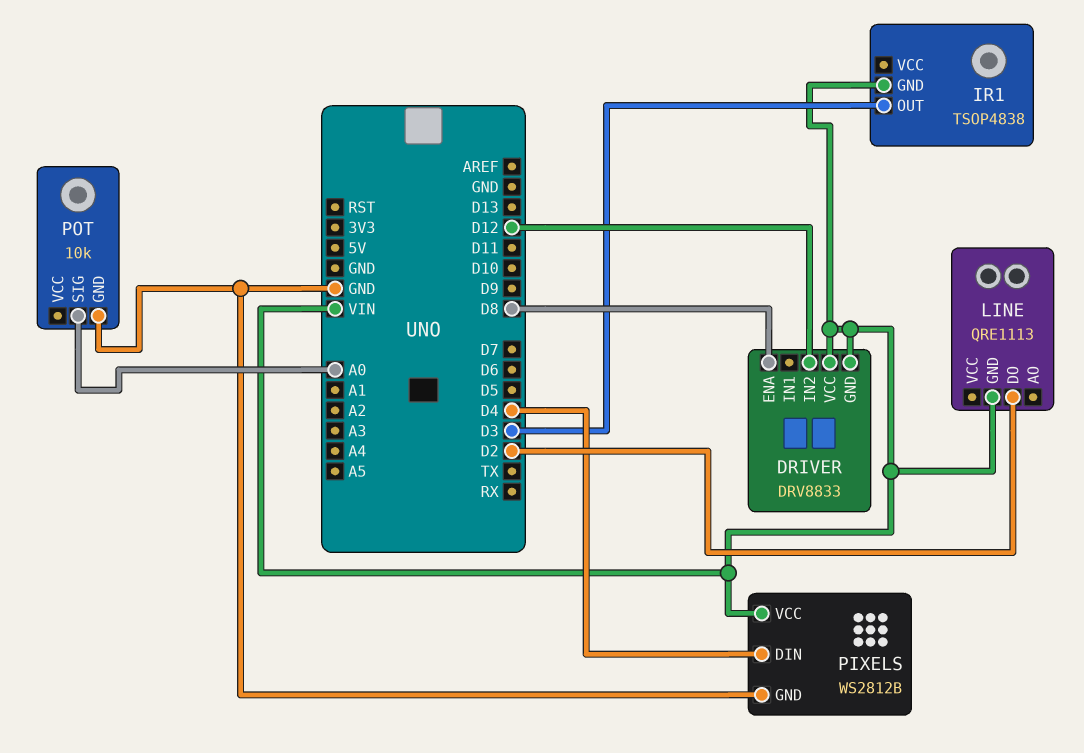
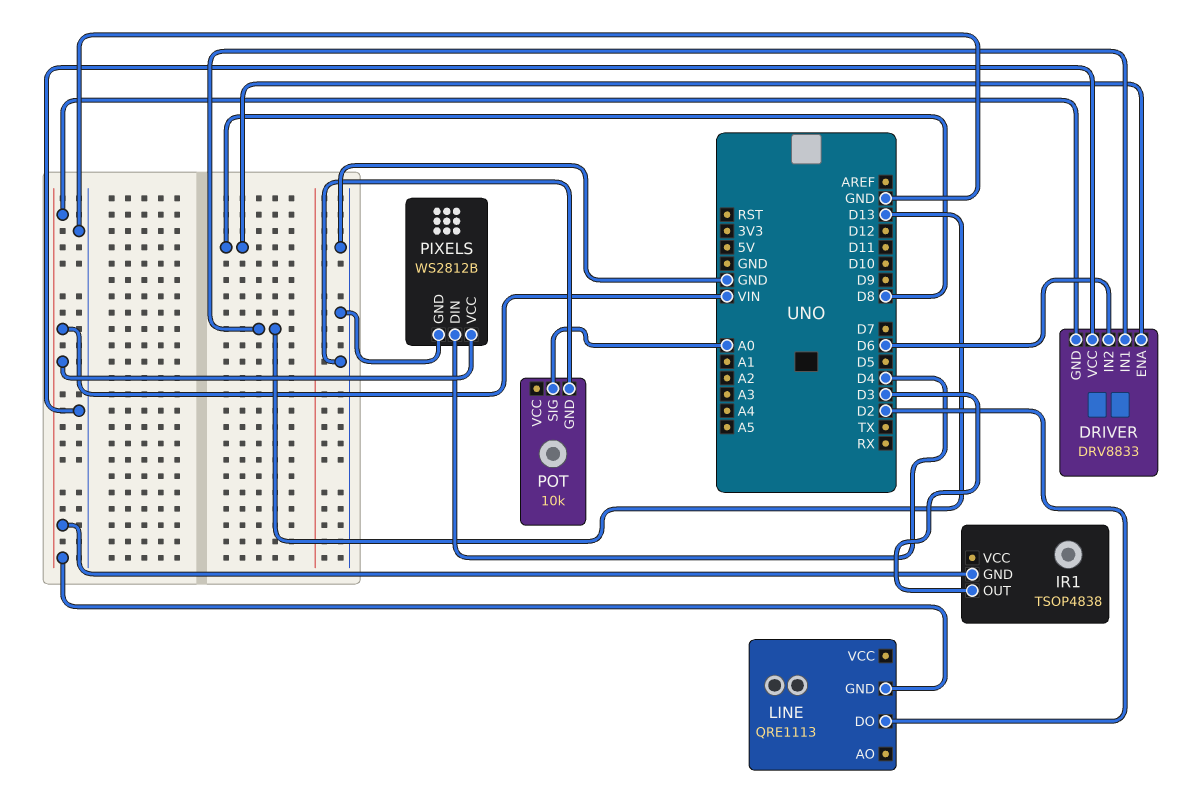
DRIVER pin IN1: none -> D13
DRIVER pin IN2: D12 -> D6
DRIVER pin VCC: VIN -> GND

